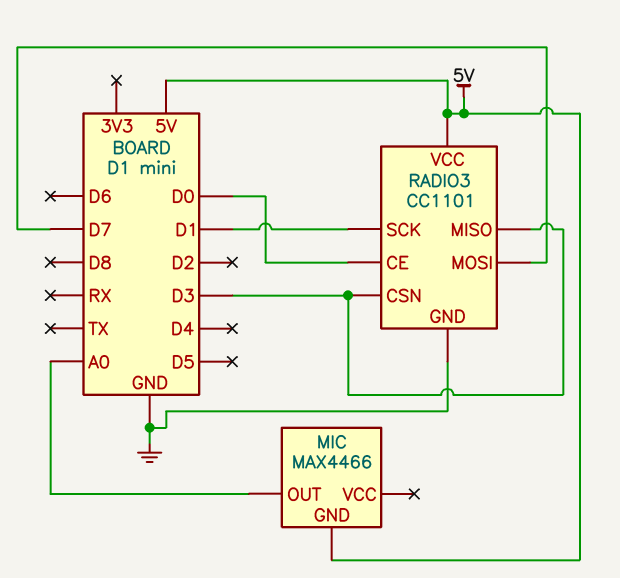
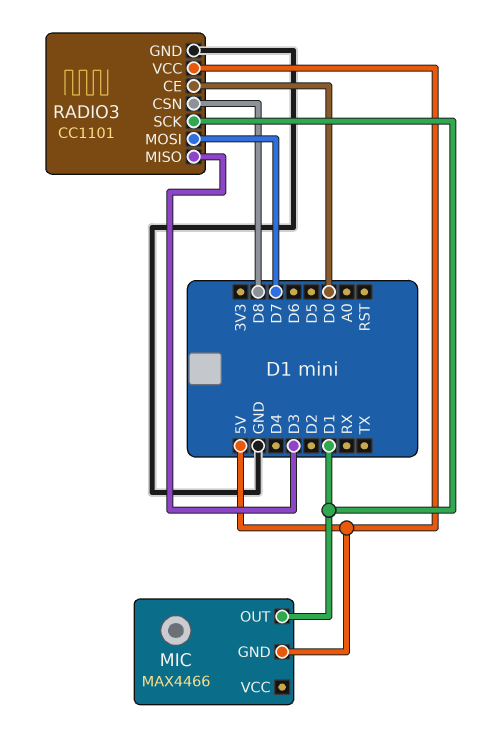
MIC pin OUT: A0 -> D1
RADIO3 pin CSN: D3 -> D8

